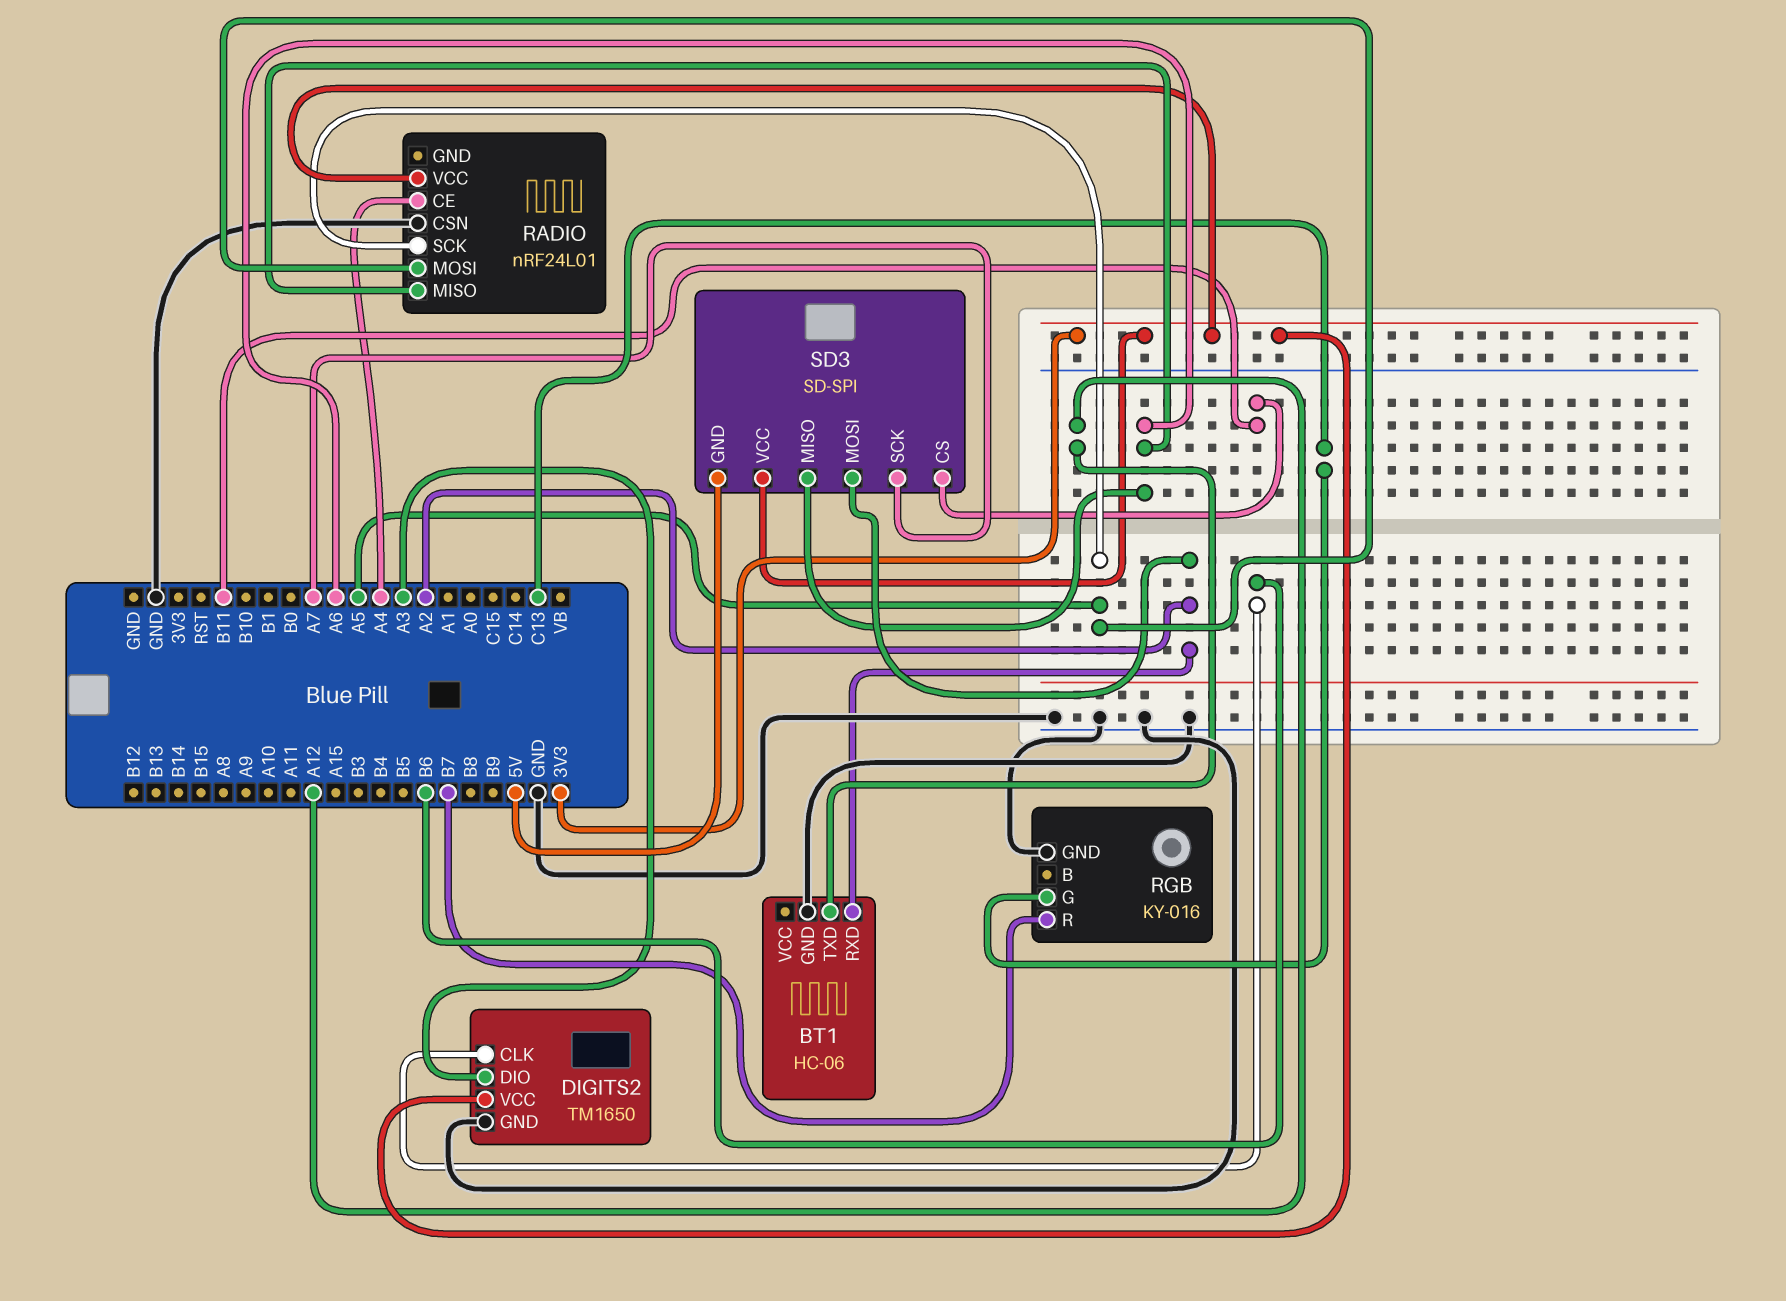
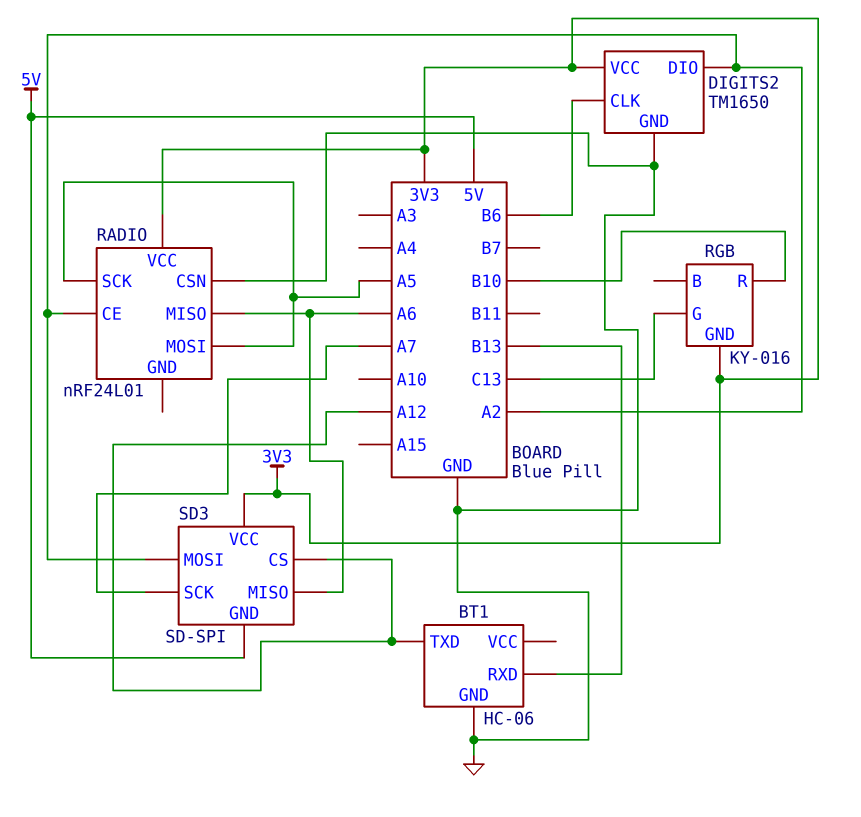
BT1 pin RXD: A2 -> B13
DIGITS2 pin DIO: A3 -> A2
RADIO pin CE: A4 -> A2
RGB pin GND: GND -> 3V3
RGB pin R: B7 -> B10
SD3 pin CS: B11 -> A12

